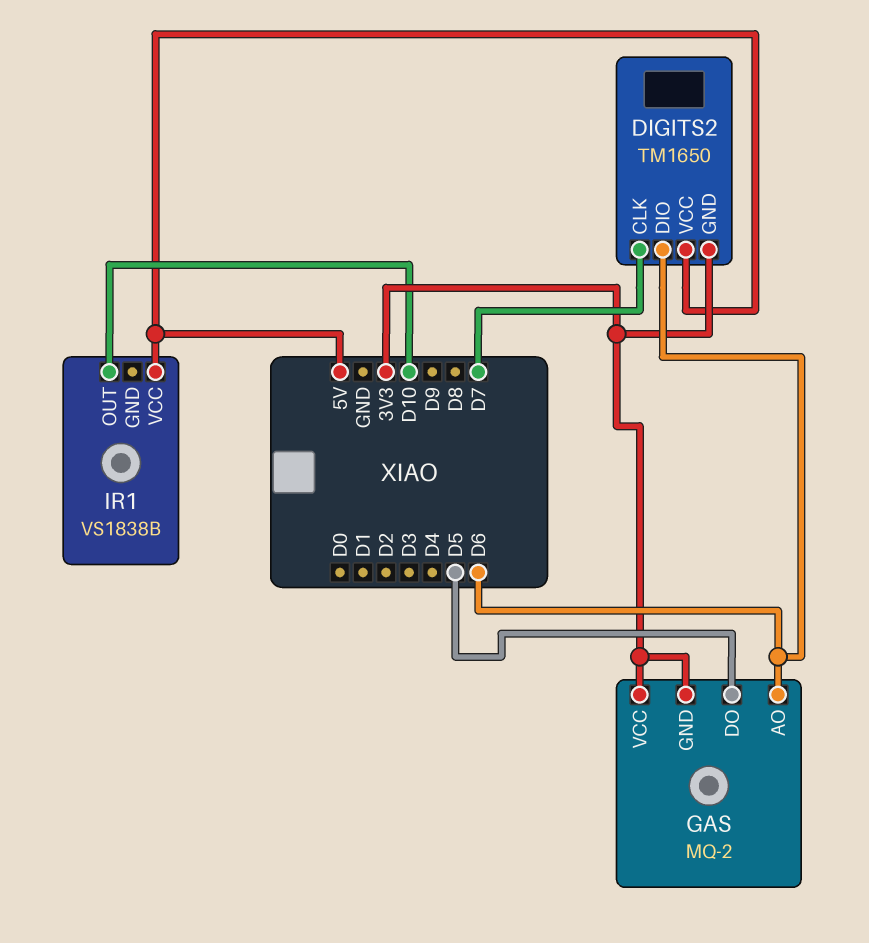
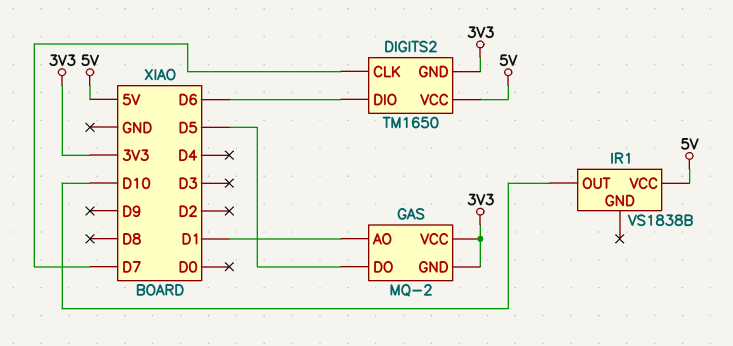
GAS pin AO: D6 -> D1

